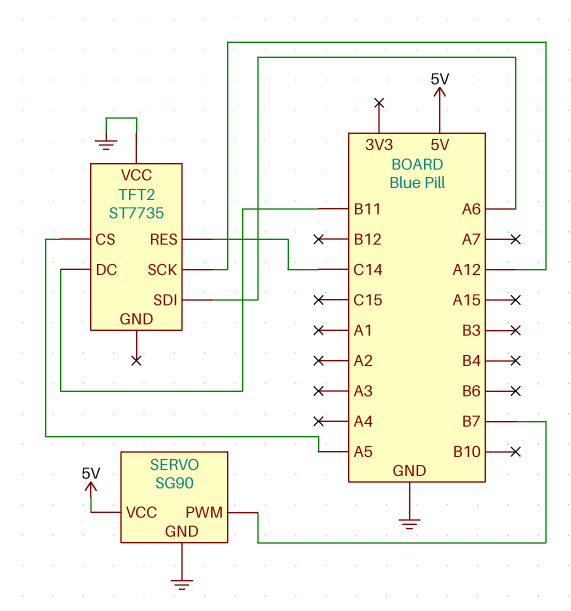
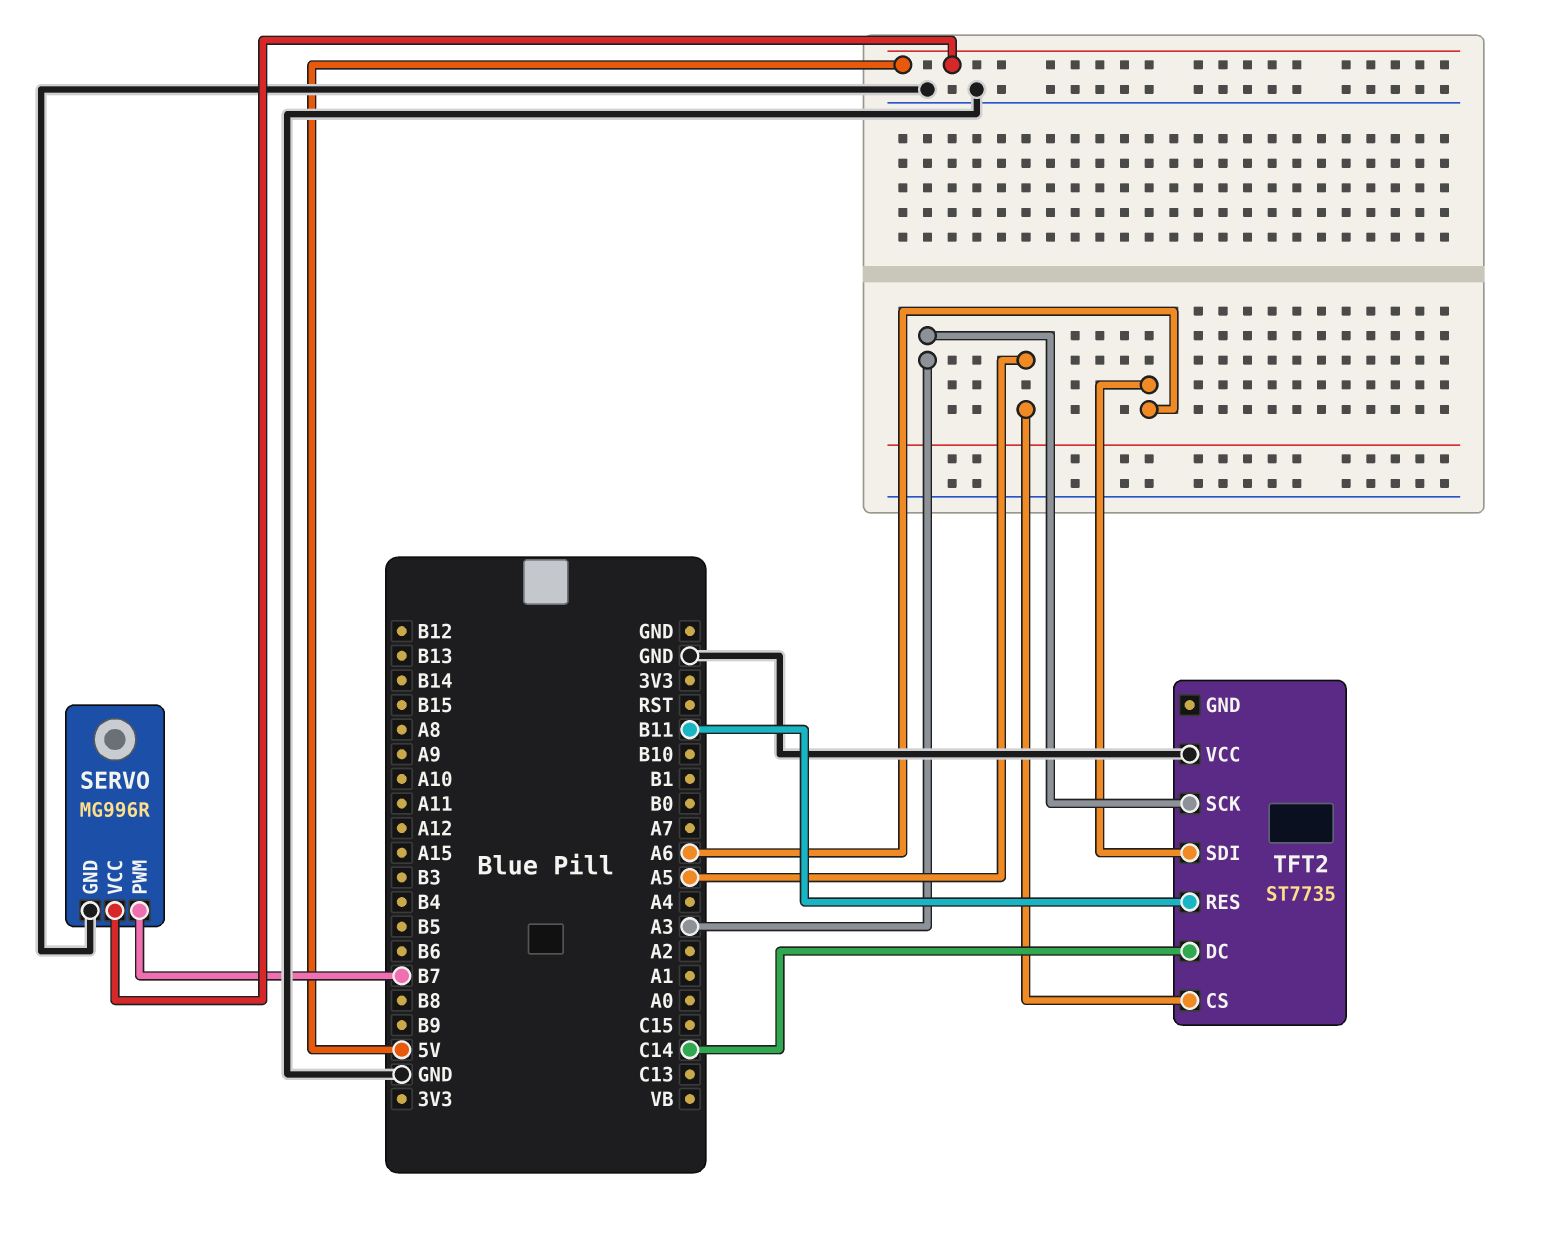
SERVO: SG90 -> MG996R
TFT2 pin DC: B11 -> C14
TFT2 pin RES: C14 -> B11
TFT2 pin SCK: A12 -> A3

